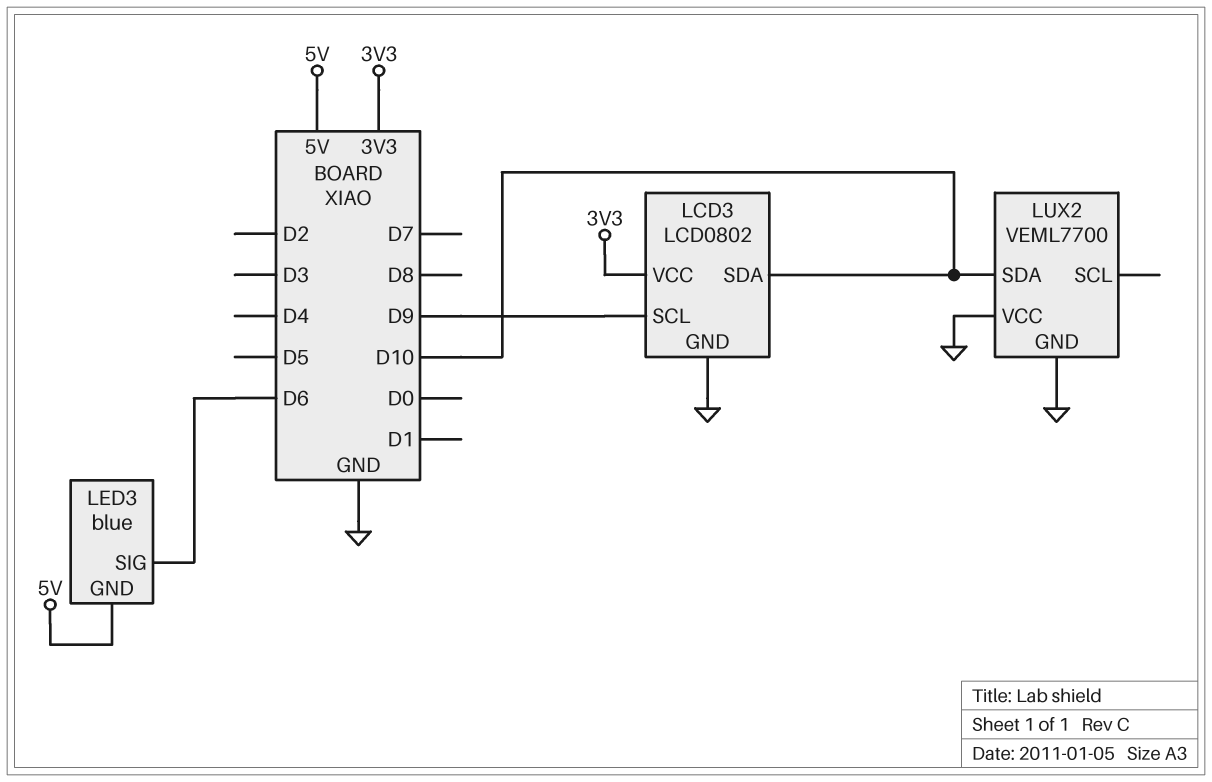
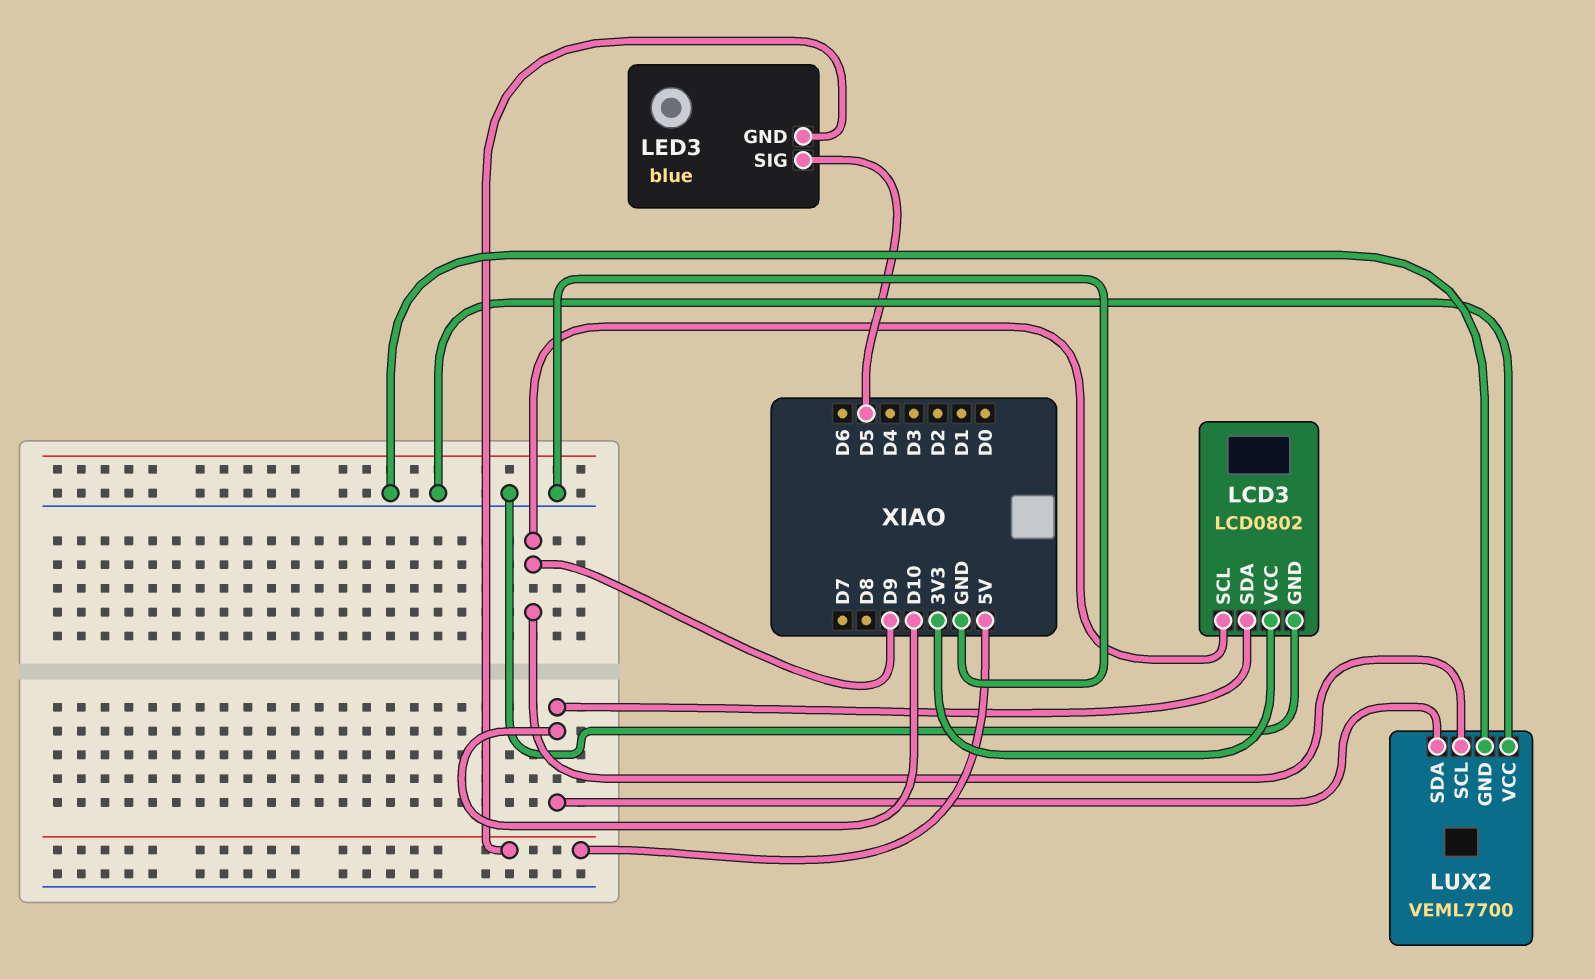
LED3 pin SIG: D6 -> D5
LUX2 pin SCL: none -> D9

